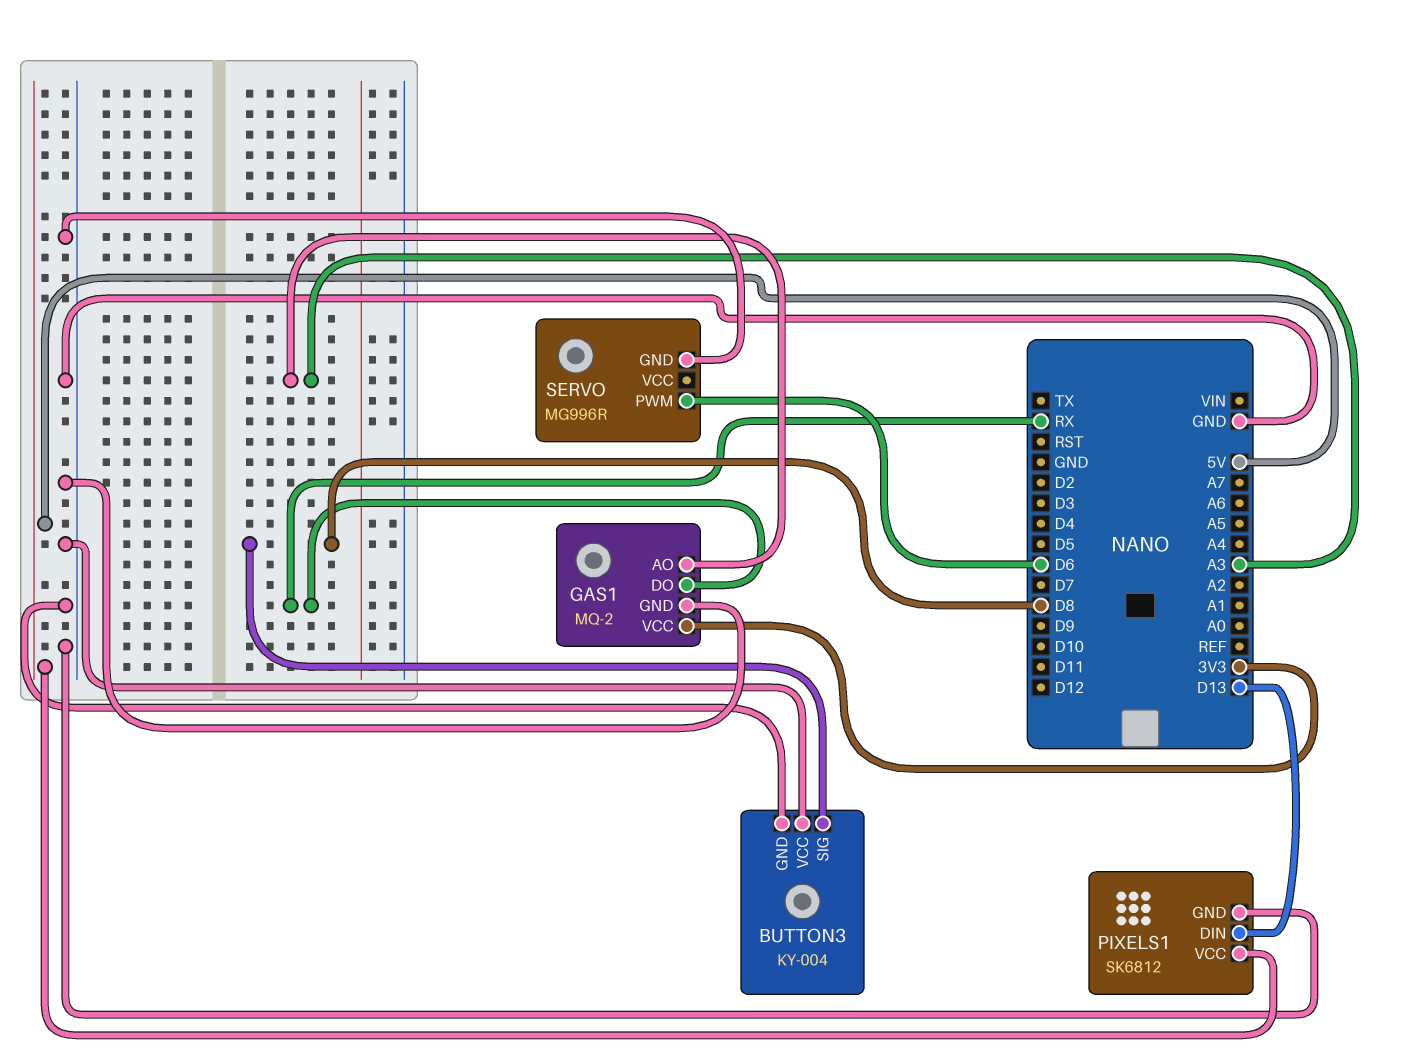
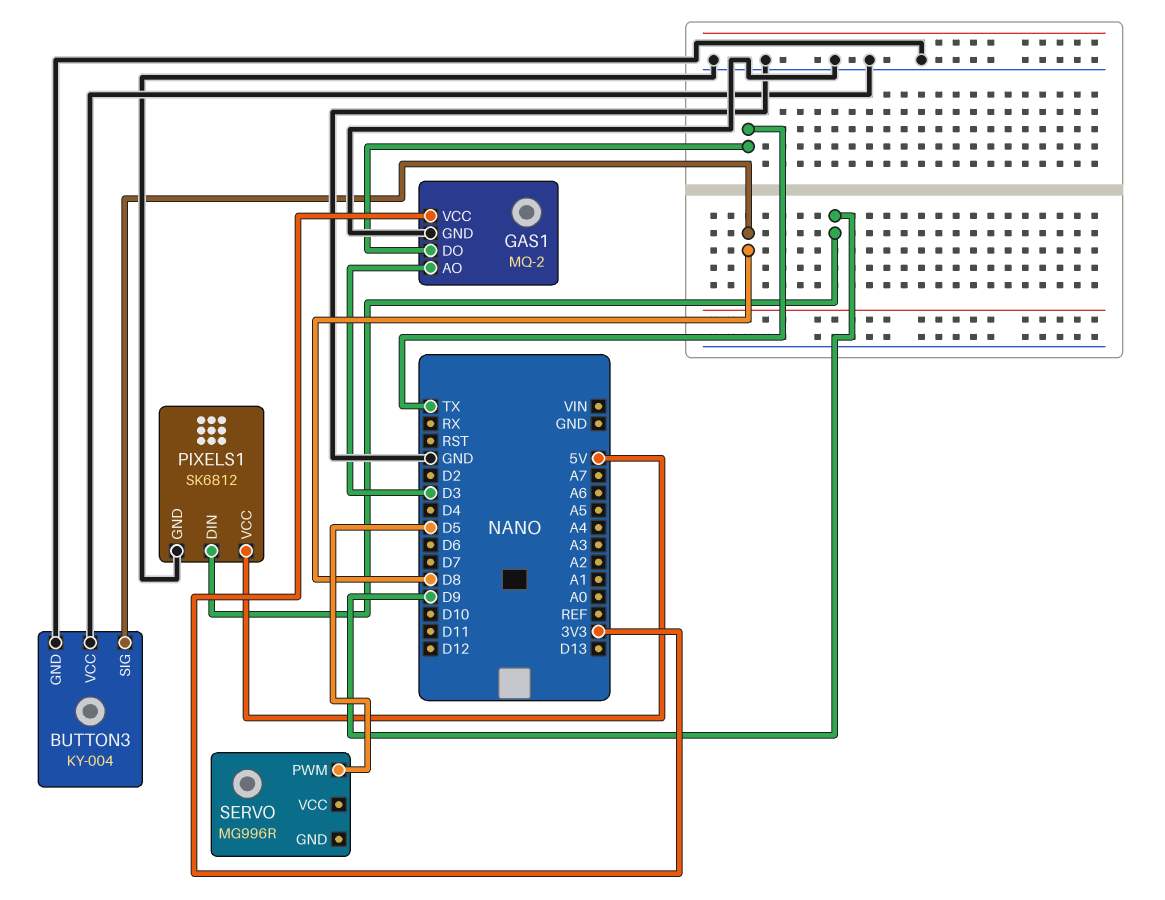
GAS1 pin AO: A3 -> D3
GAS1 pin DO: RX -> TX
PIXELS1 pin DIN: D13 -> D9
SERVO pin GND: GND -> none
SERVO pin PWM: D6 -> D5

